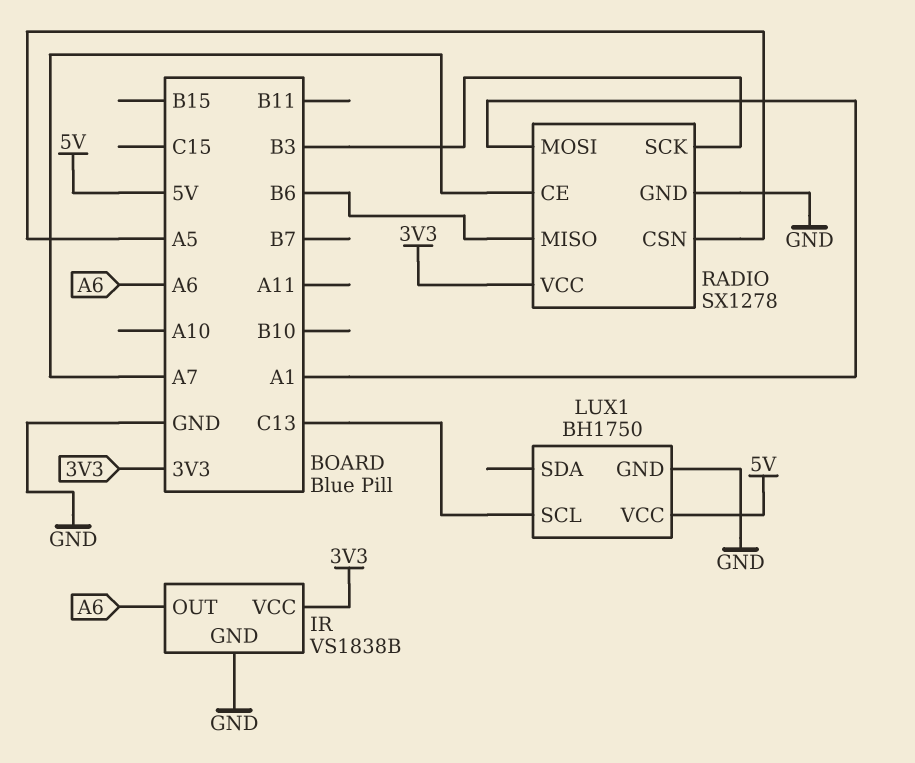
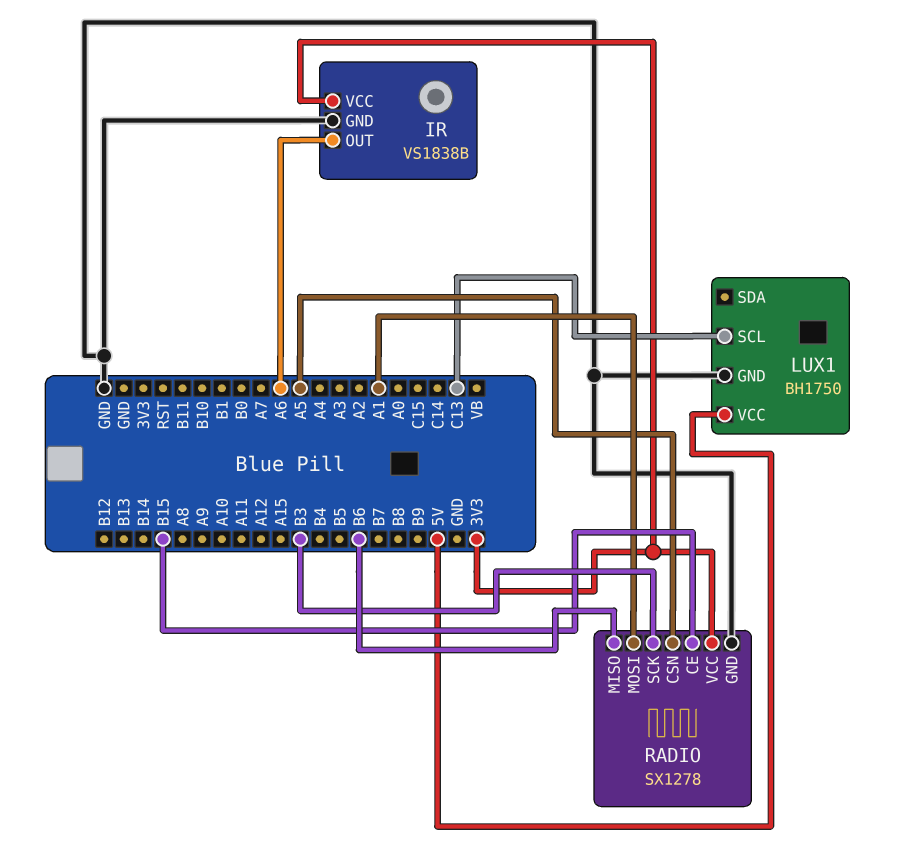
RADIO pin CE: A7 -> B15

